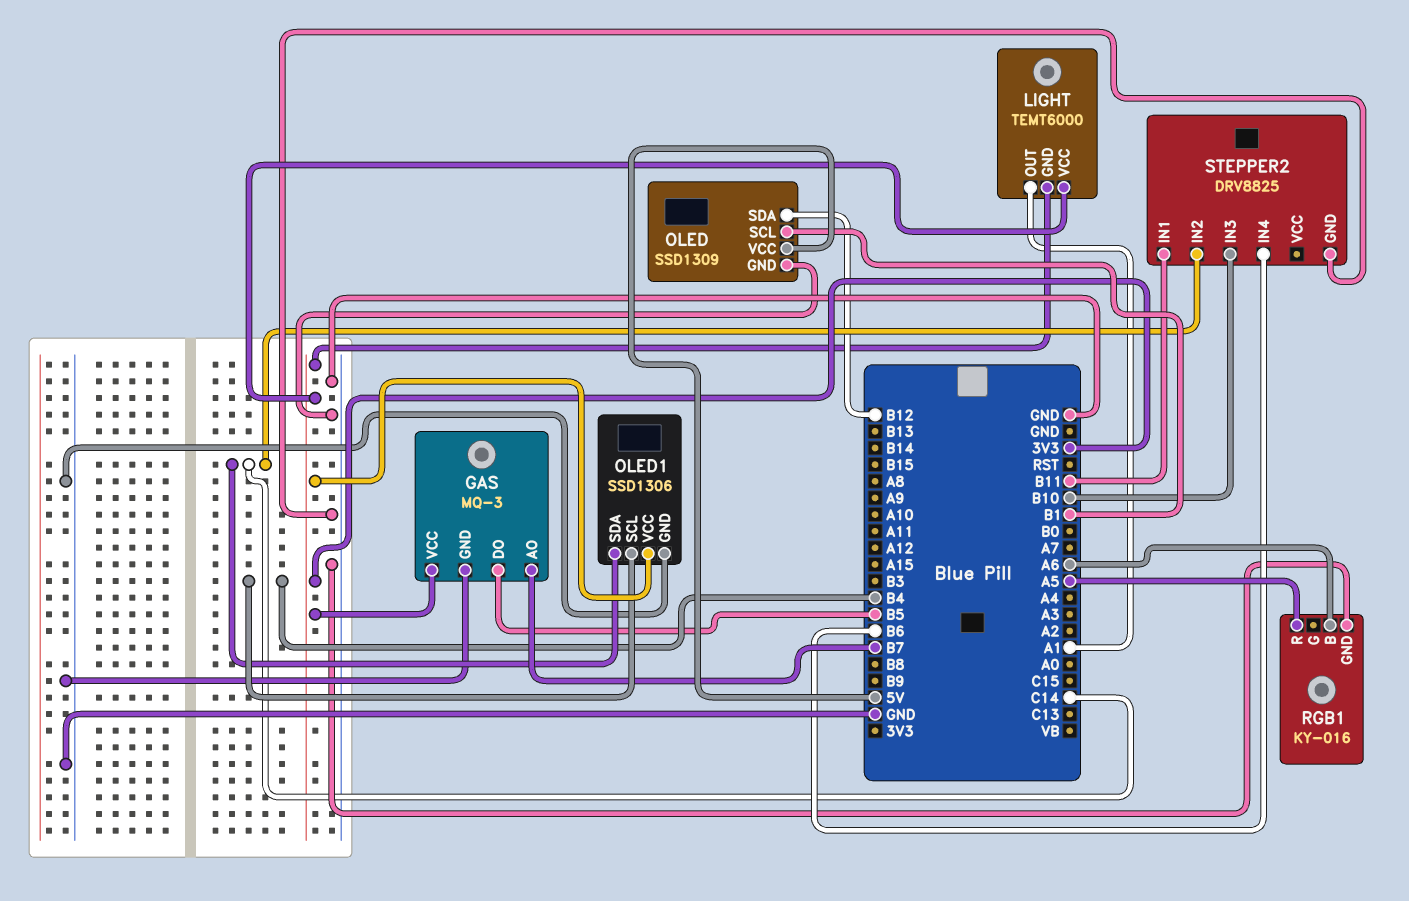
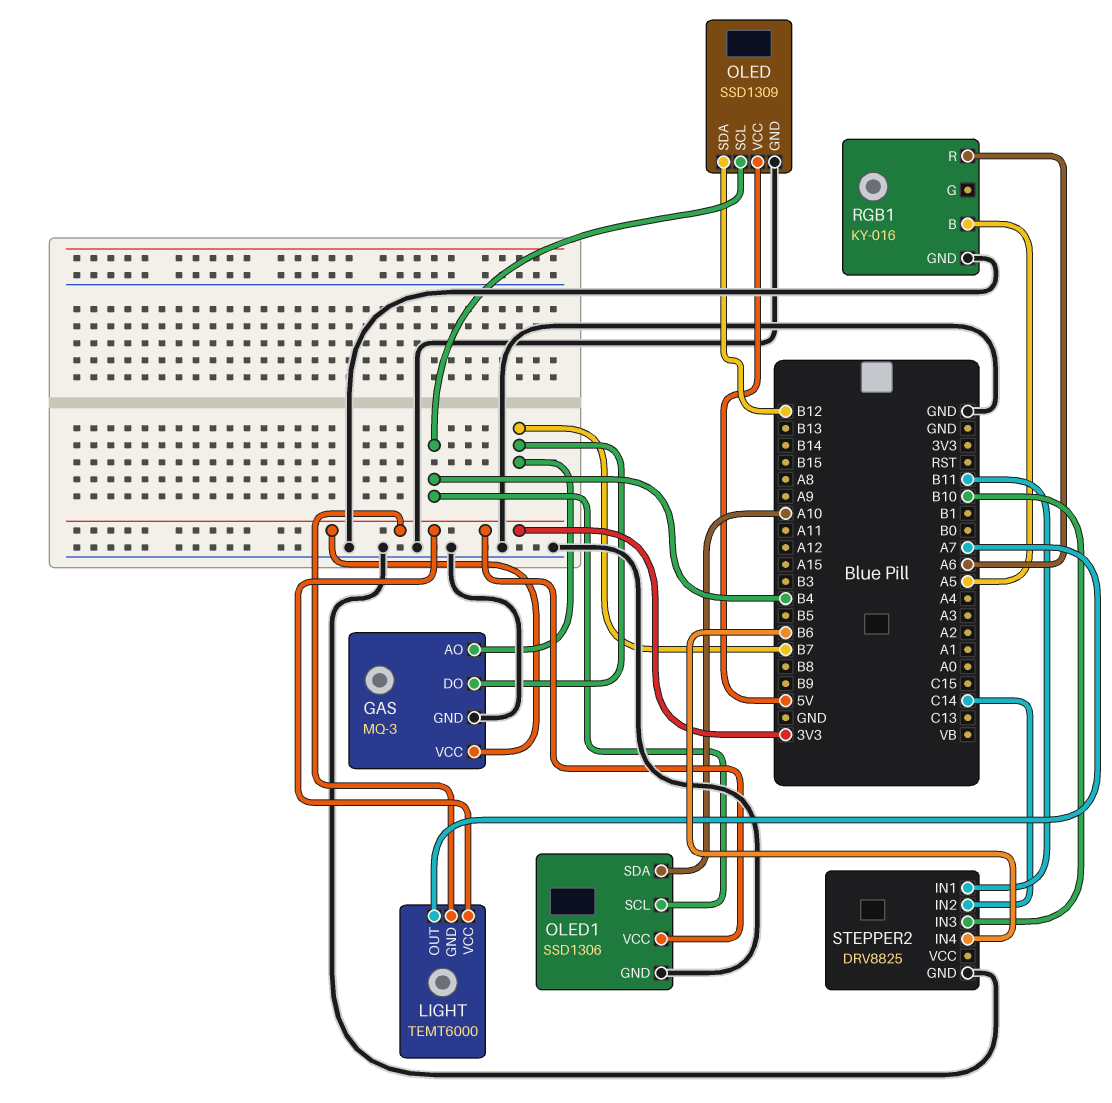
GAS pin DO: B5 -> B7
LIGHT pin OUT: A1 -> A7
OLED pin SCL: B1 -> B4
OLED1 pin SDA: C14 -> A10
RGB1 pin B: A6 -> A5
RGB1 pin R: A5 -> A6

